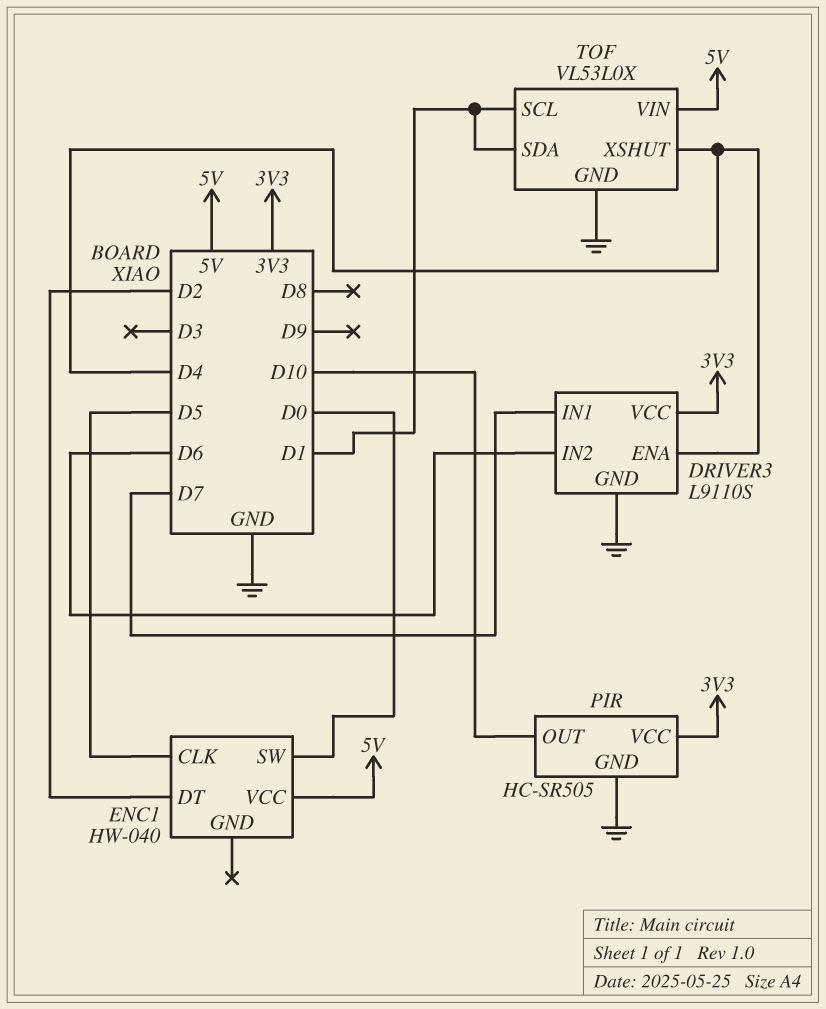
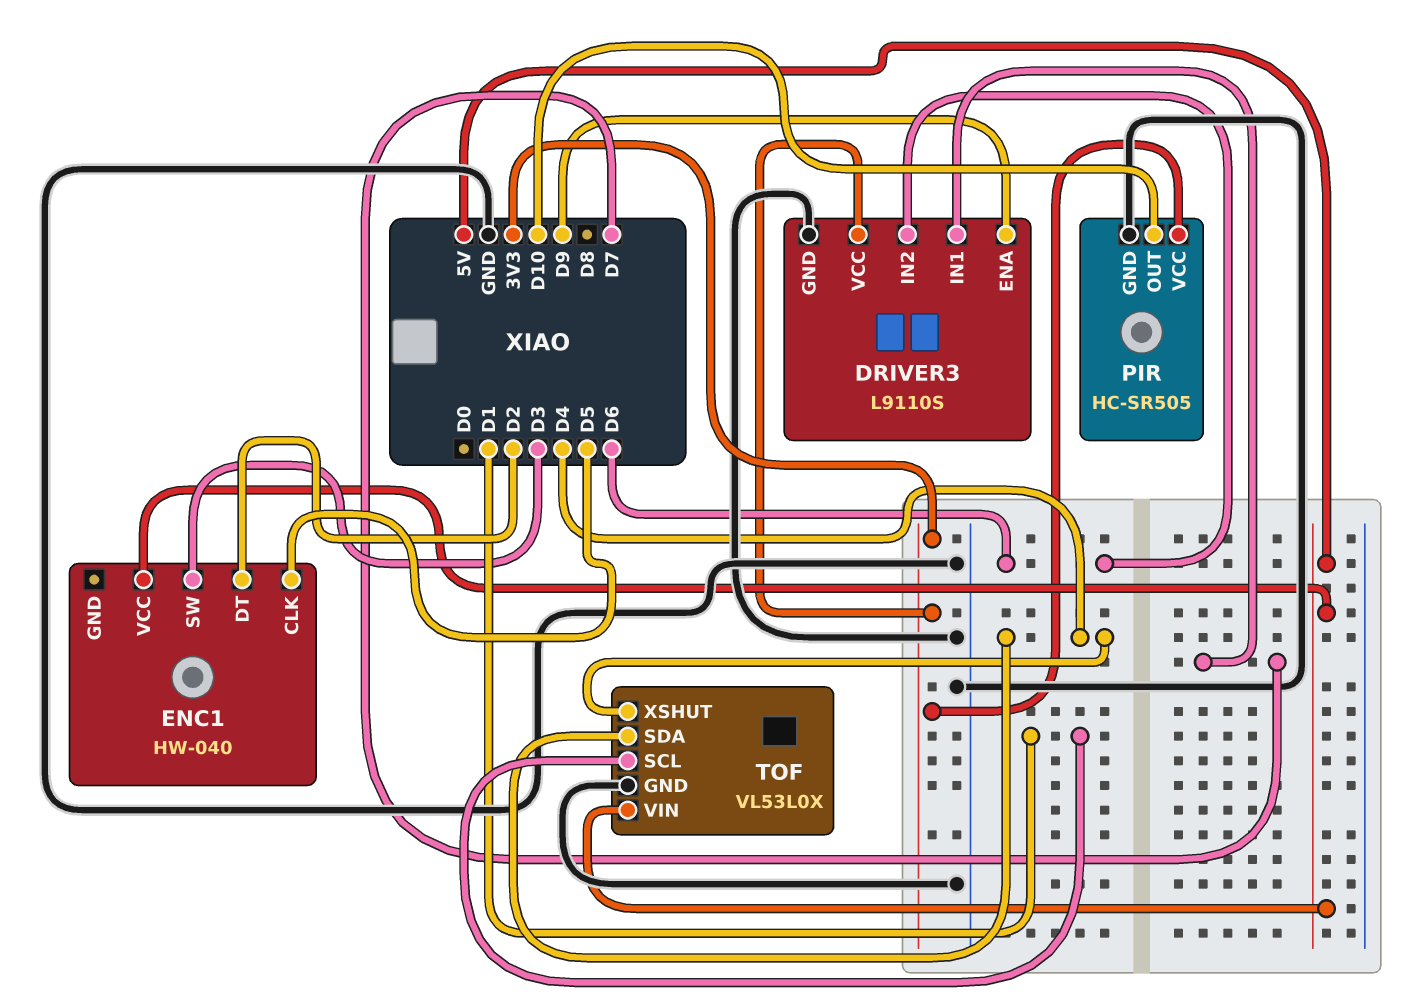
DRIVER3 pin ENA: D4 -> D9
ENC1 pin SW: D0 -> D3
TOF pin SDA: D1 -> D4

